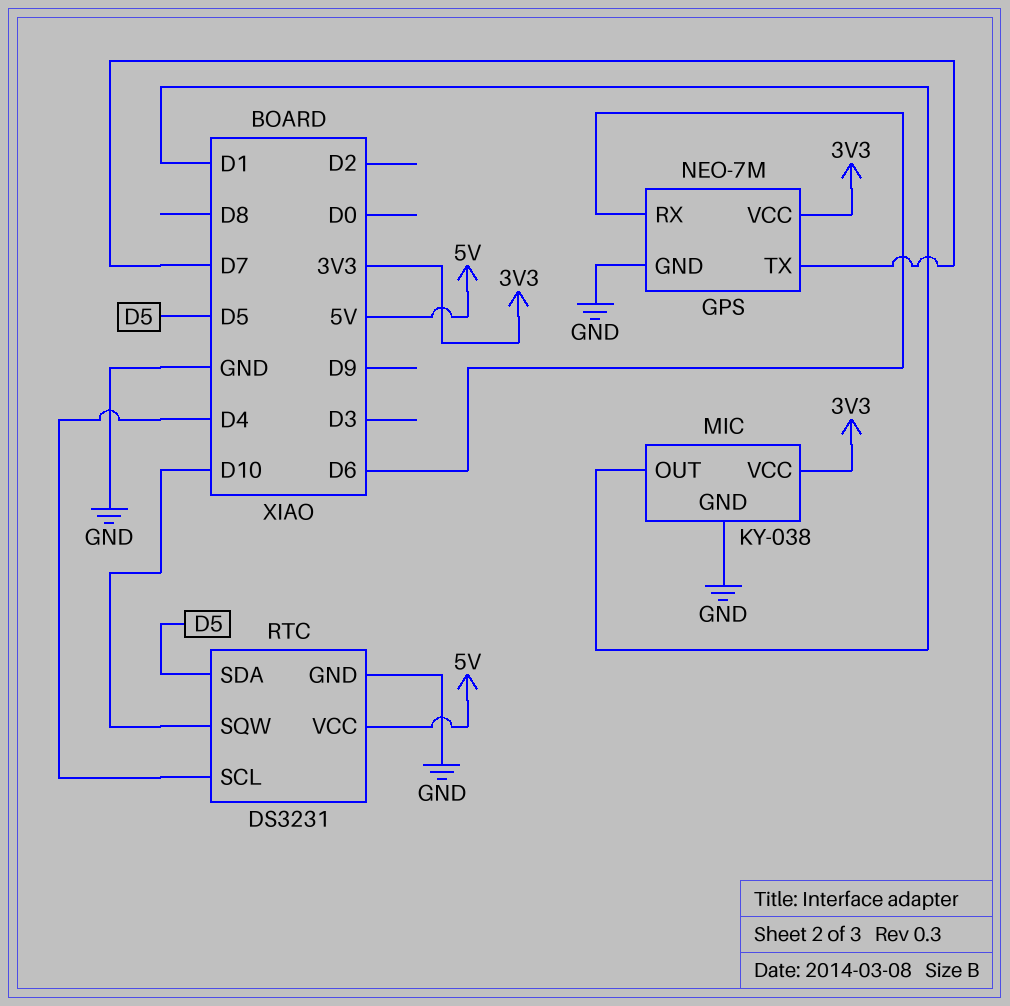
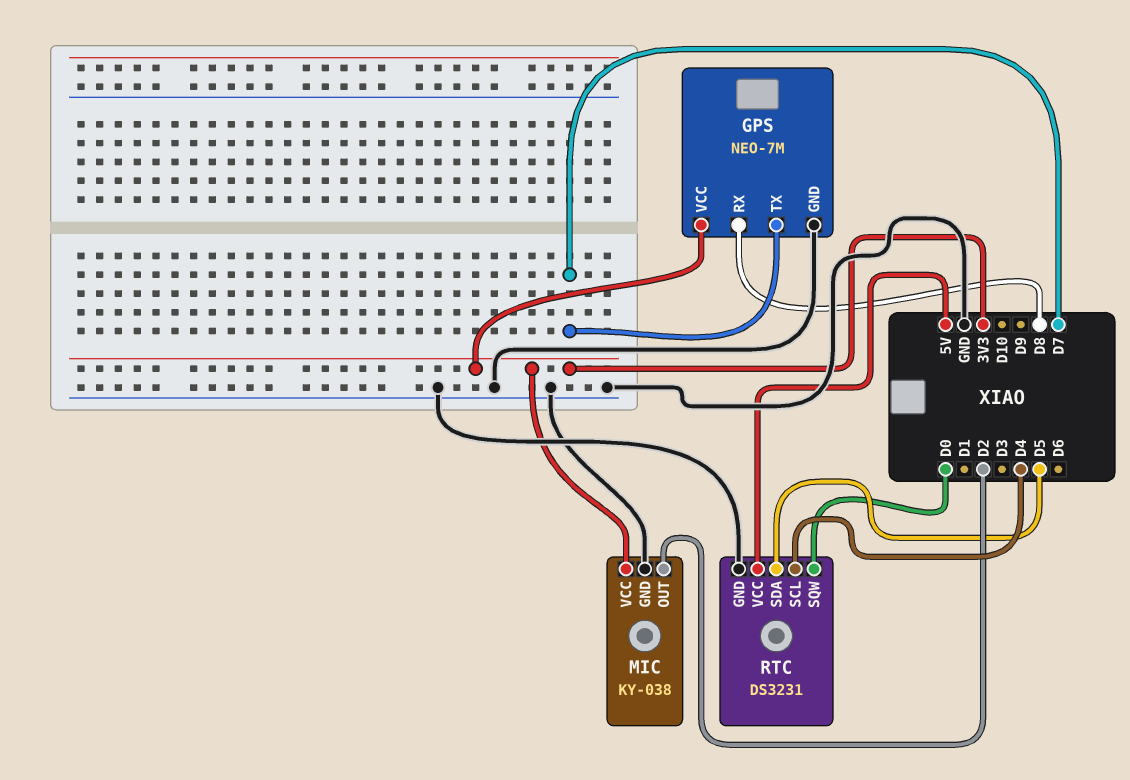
GPS pin RX: D6 -> D8
MIC pin OUT: D1 -> D2
RTC pin SQW: D10 -> D0

